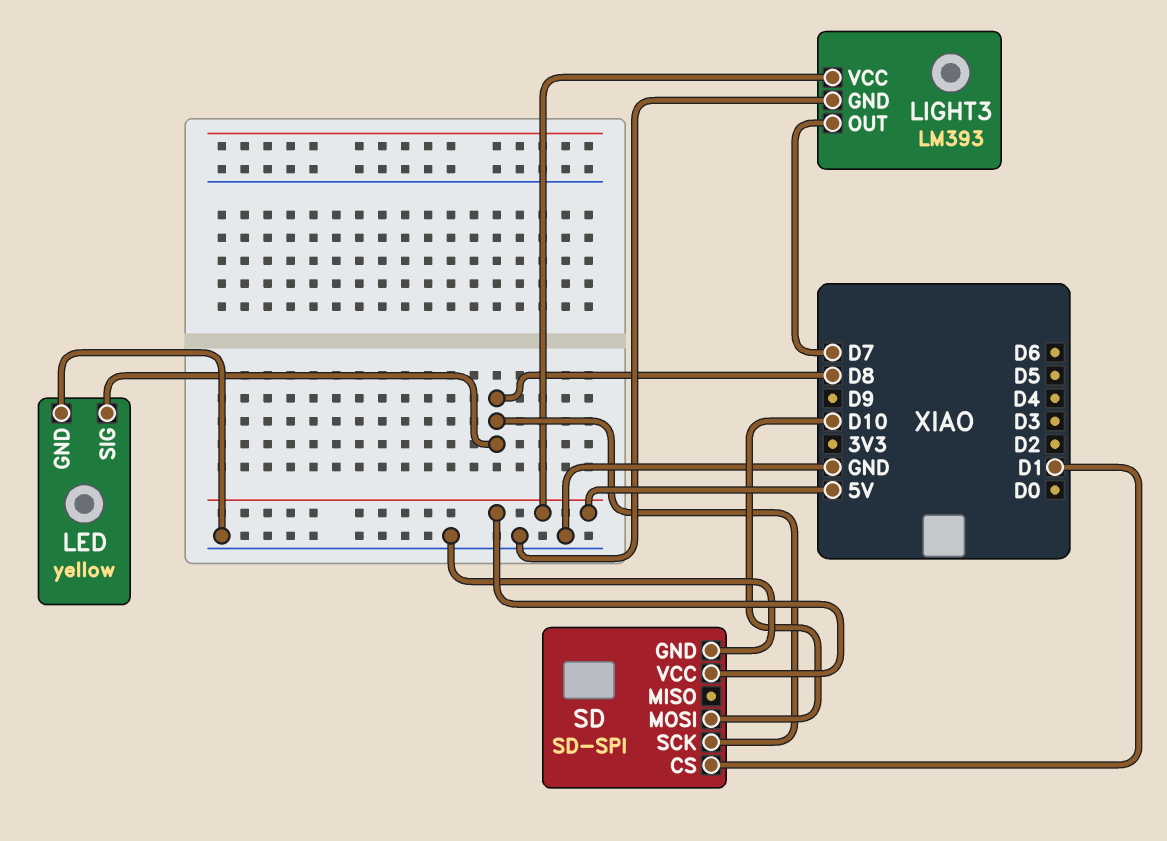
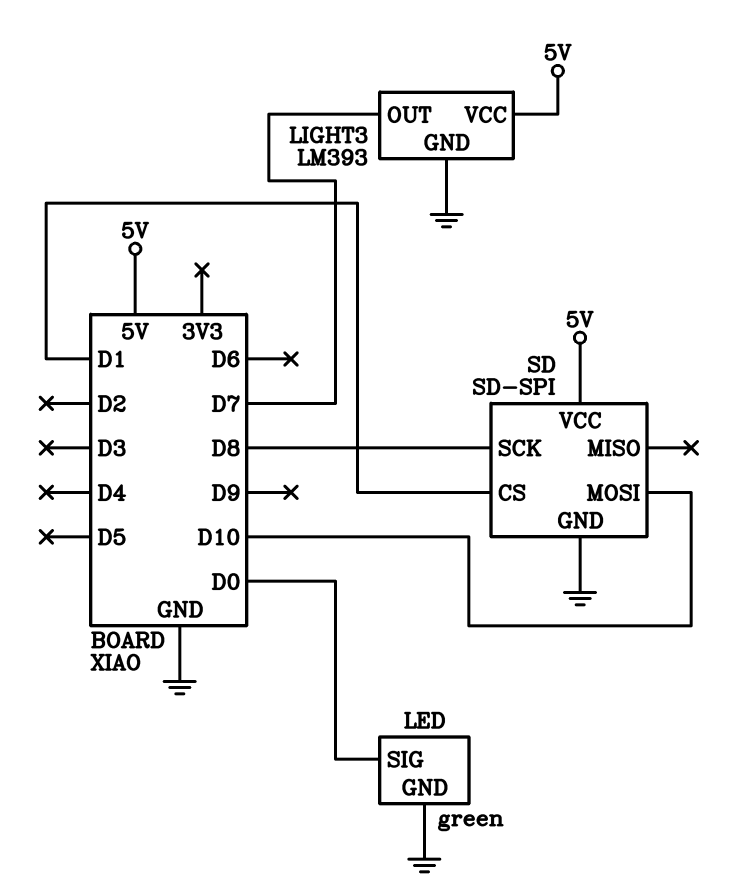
LED: yellow -> green
LED pin SIG: D8 -> D0

